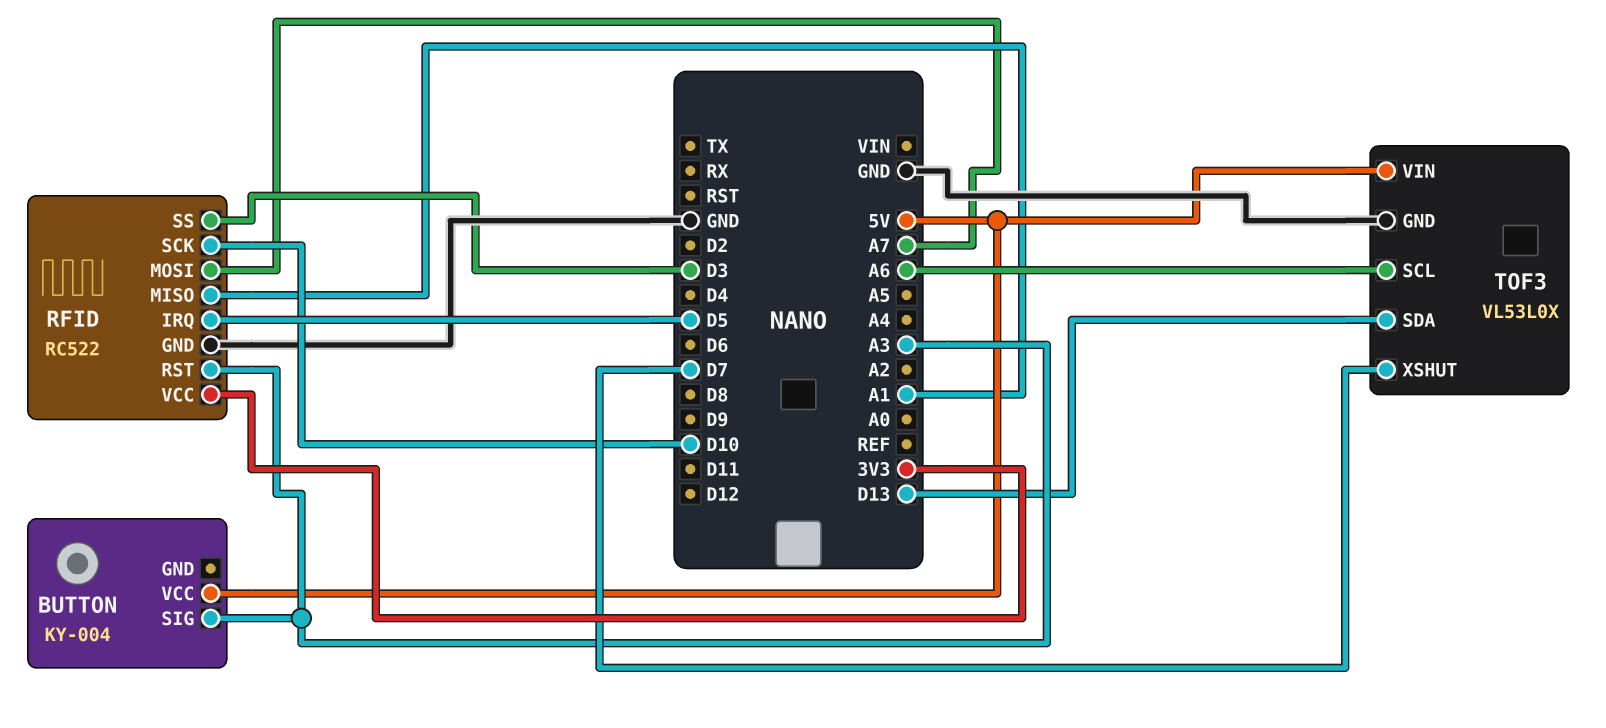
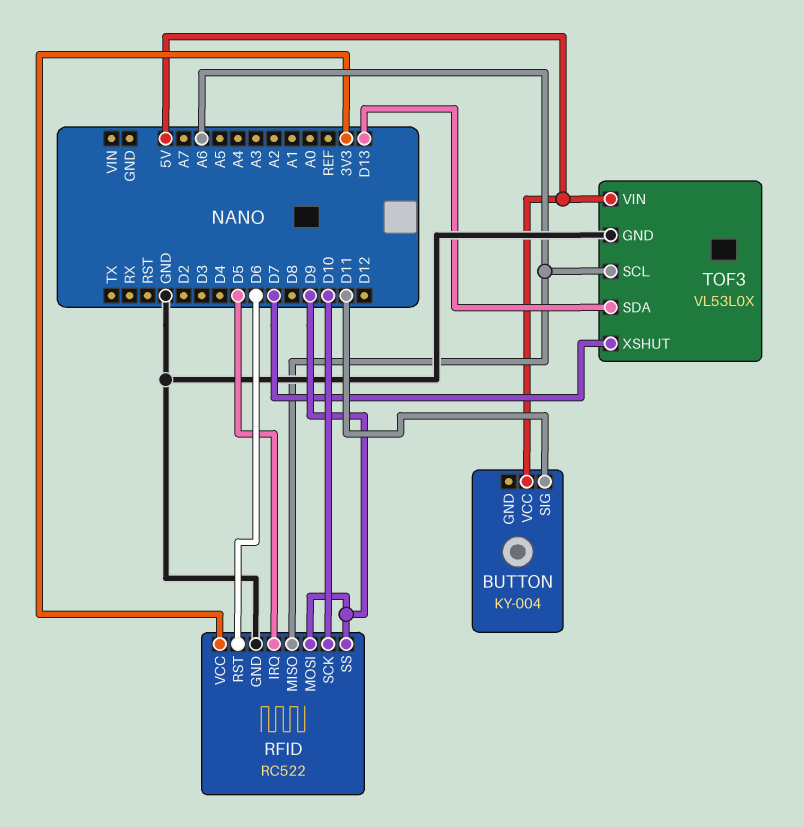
BUTTON pin SIG: A3 -> D11
RFID pin MISO: A1 -> A6
RFID pin MOSI: A7 -> D9
RFID pin RST: A3 -> D6
RFID pin SS: D3 -> D9

